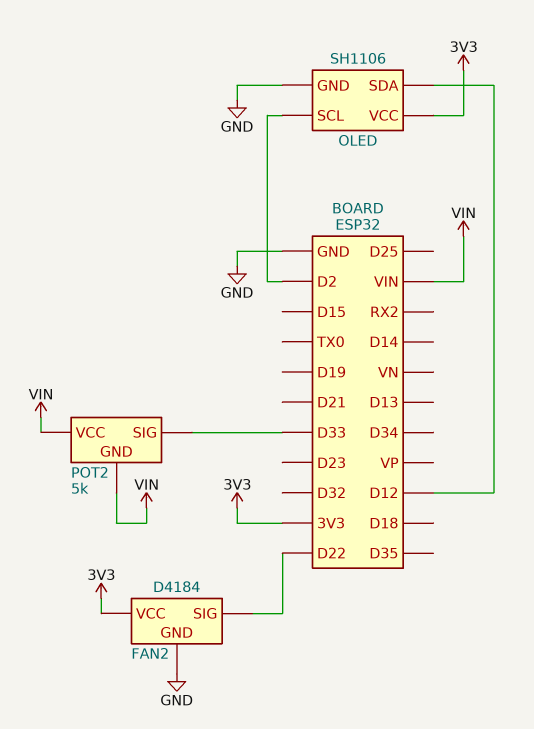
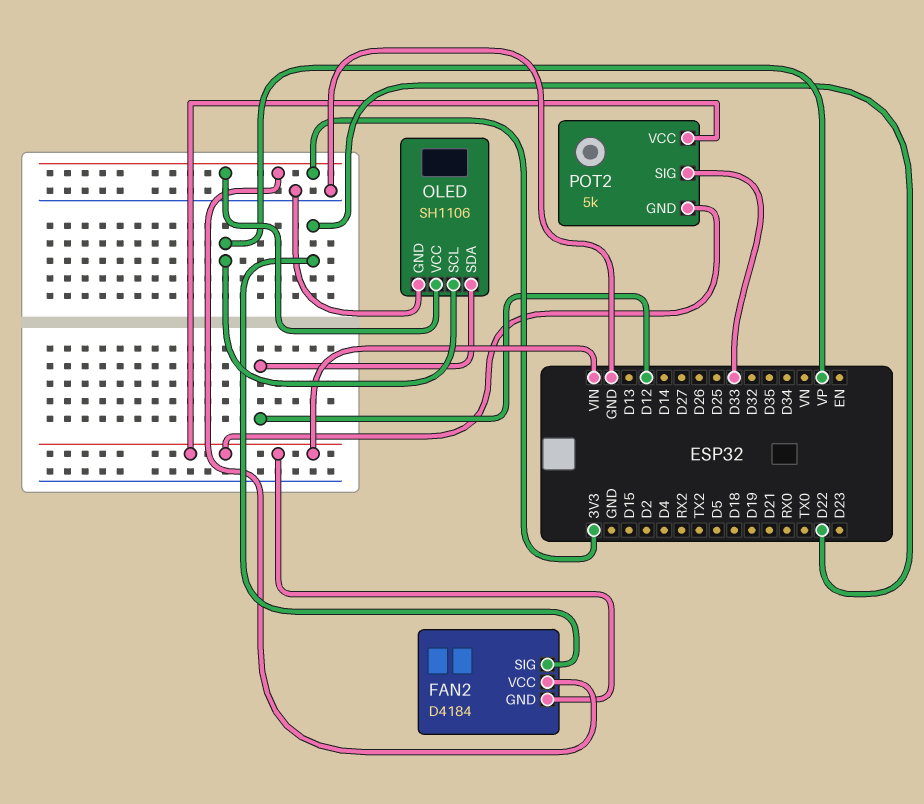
FAN2 pin GND: GND -> VIN
OLED pin SCL: D2 -> VP

